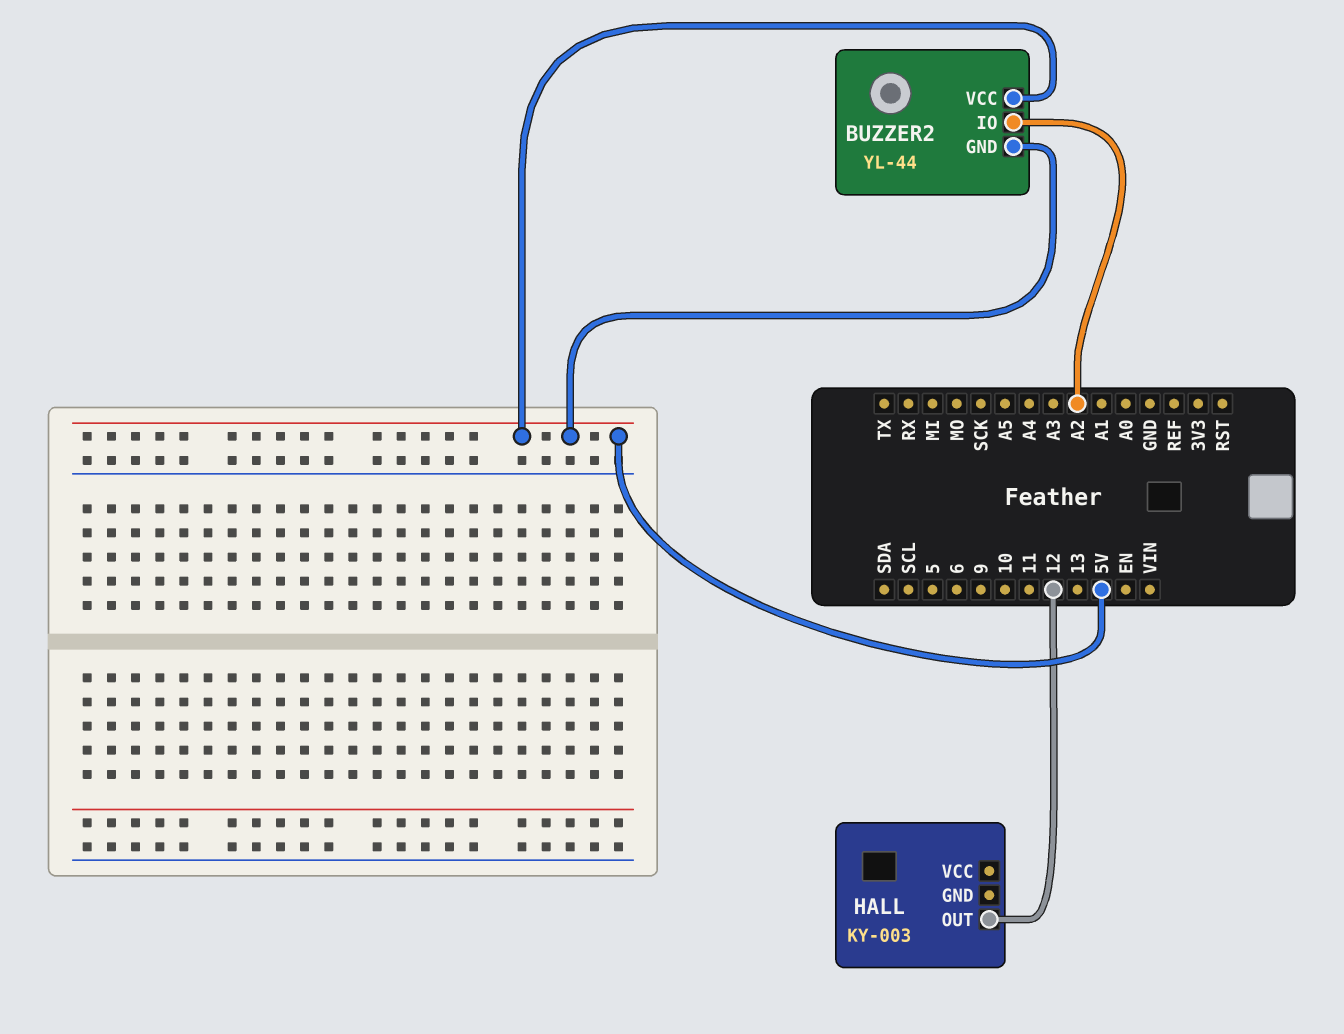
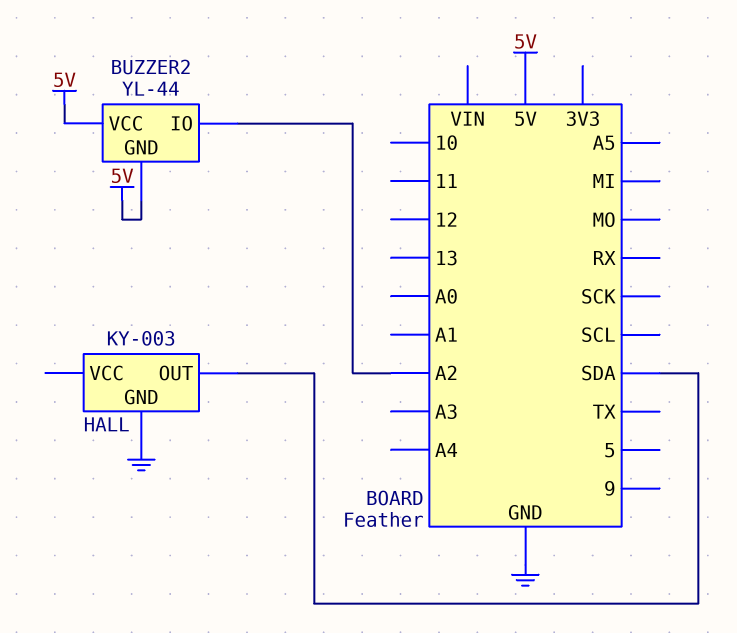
HALL pin GND: none -> GND
HALL pin OUT: 12 -> SDA

